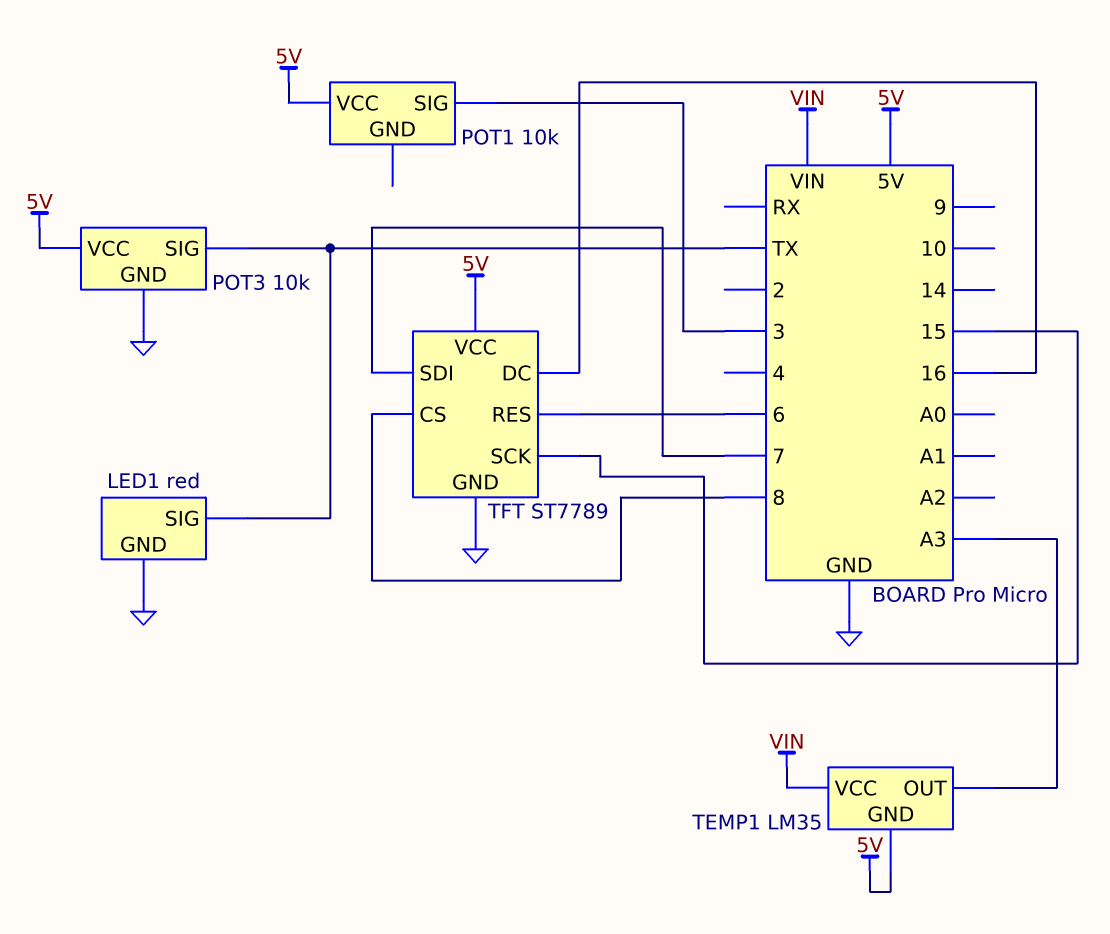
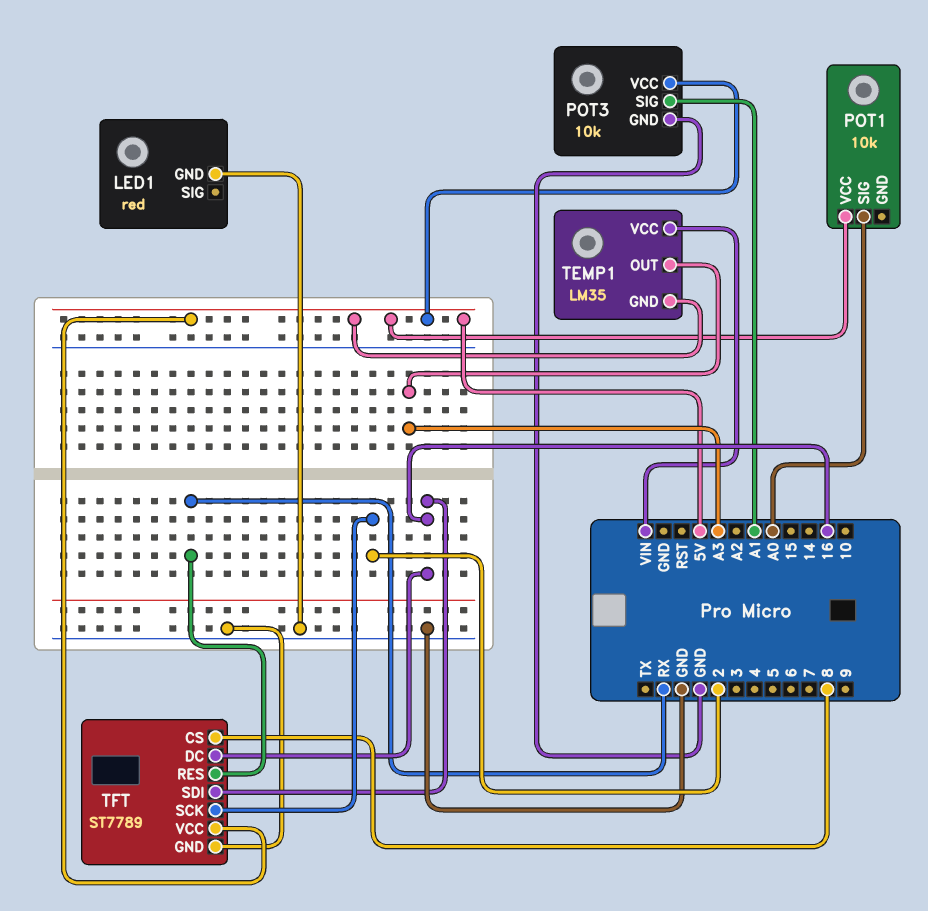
LED1 pin SIG: TX -> none
POT1 pin SIG: 3 -> A0
POT3 pin SIG: TX -> A1
TFT pin RES: 6 -> RX
TFT pin SCK: 15 -> 2
TFT pin SDI: 7 -> 16

